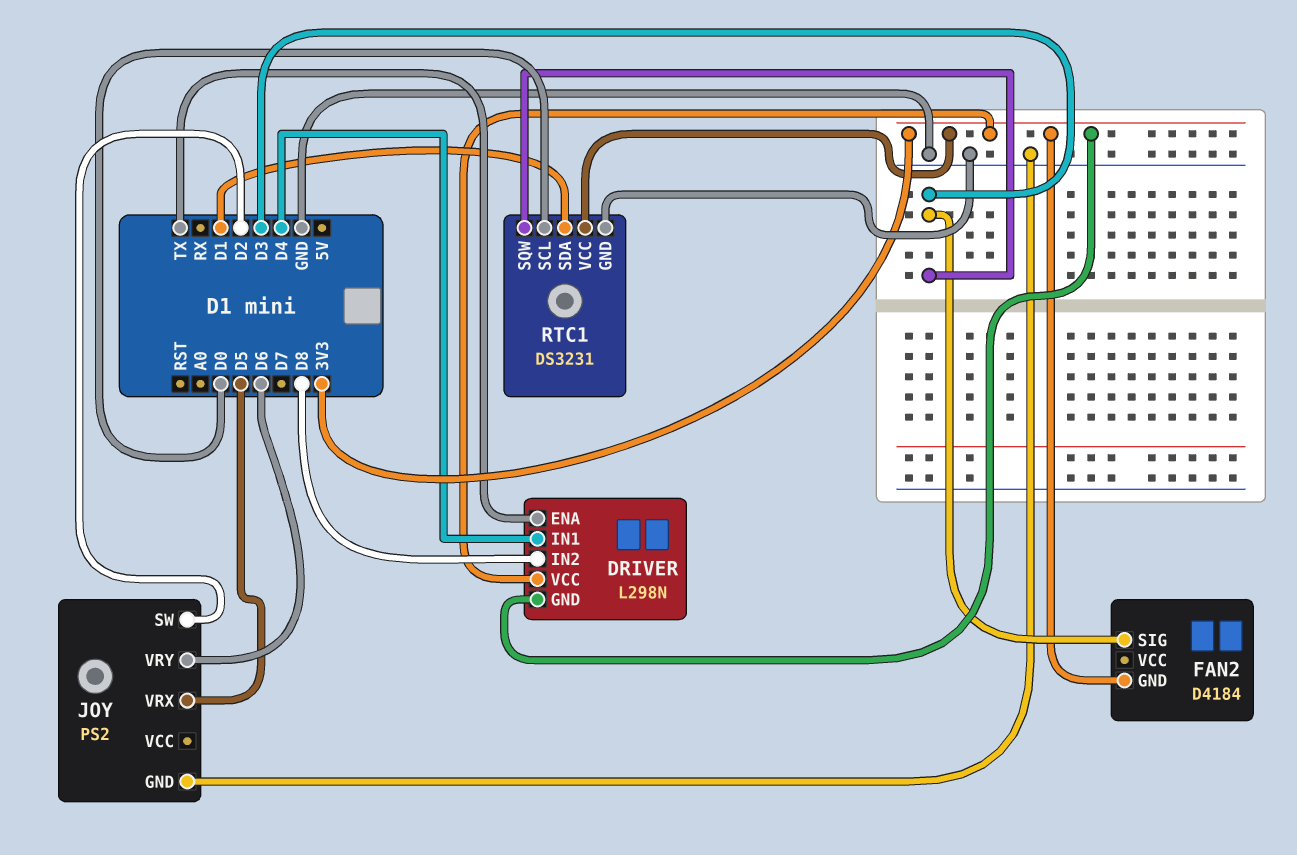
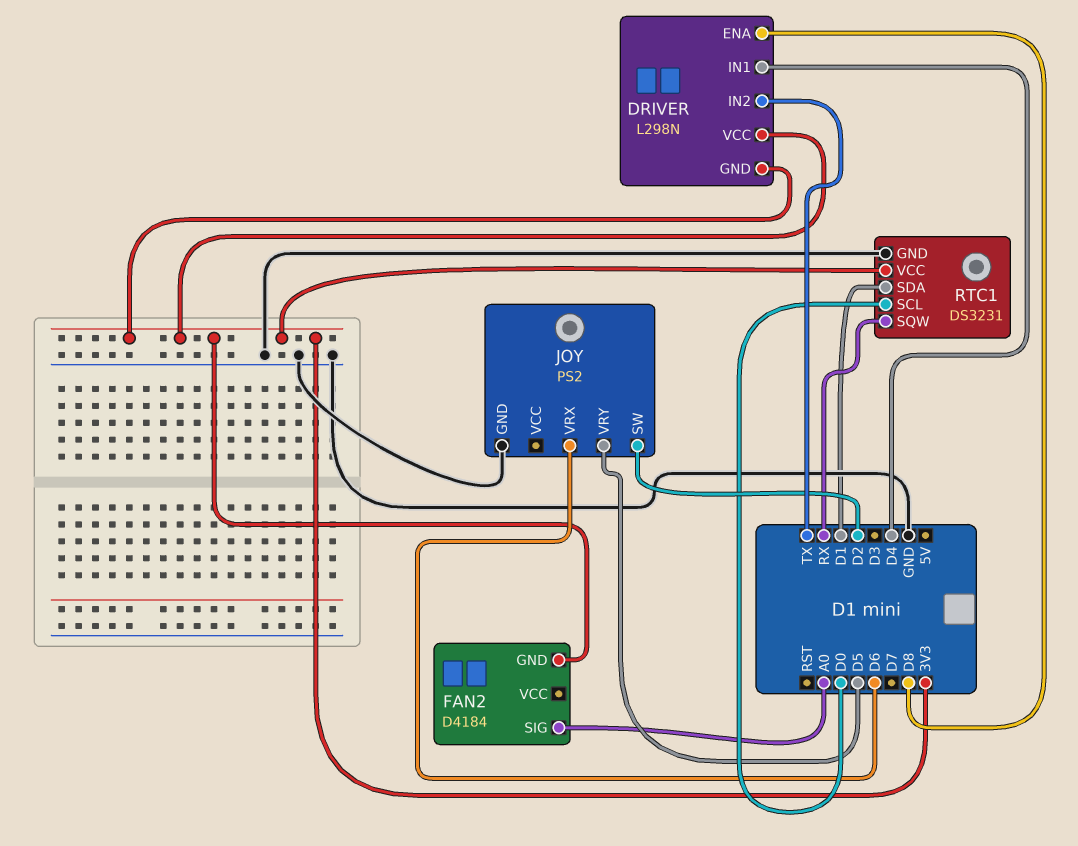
DRIVER pin ENA: TX -> D8
DRIVER pin IN2: D8 -> TX
FAN2 pin SIG: D3 -> A0
JOY pin VRX: D5 -> D6
JOY pin VRY: D6 -> D5
RTC1 pin SQW: D3 -> RX

